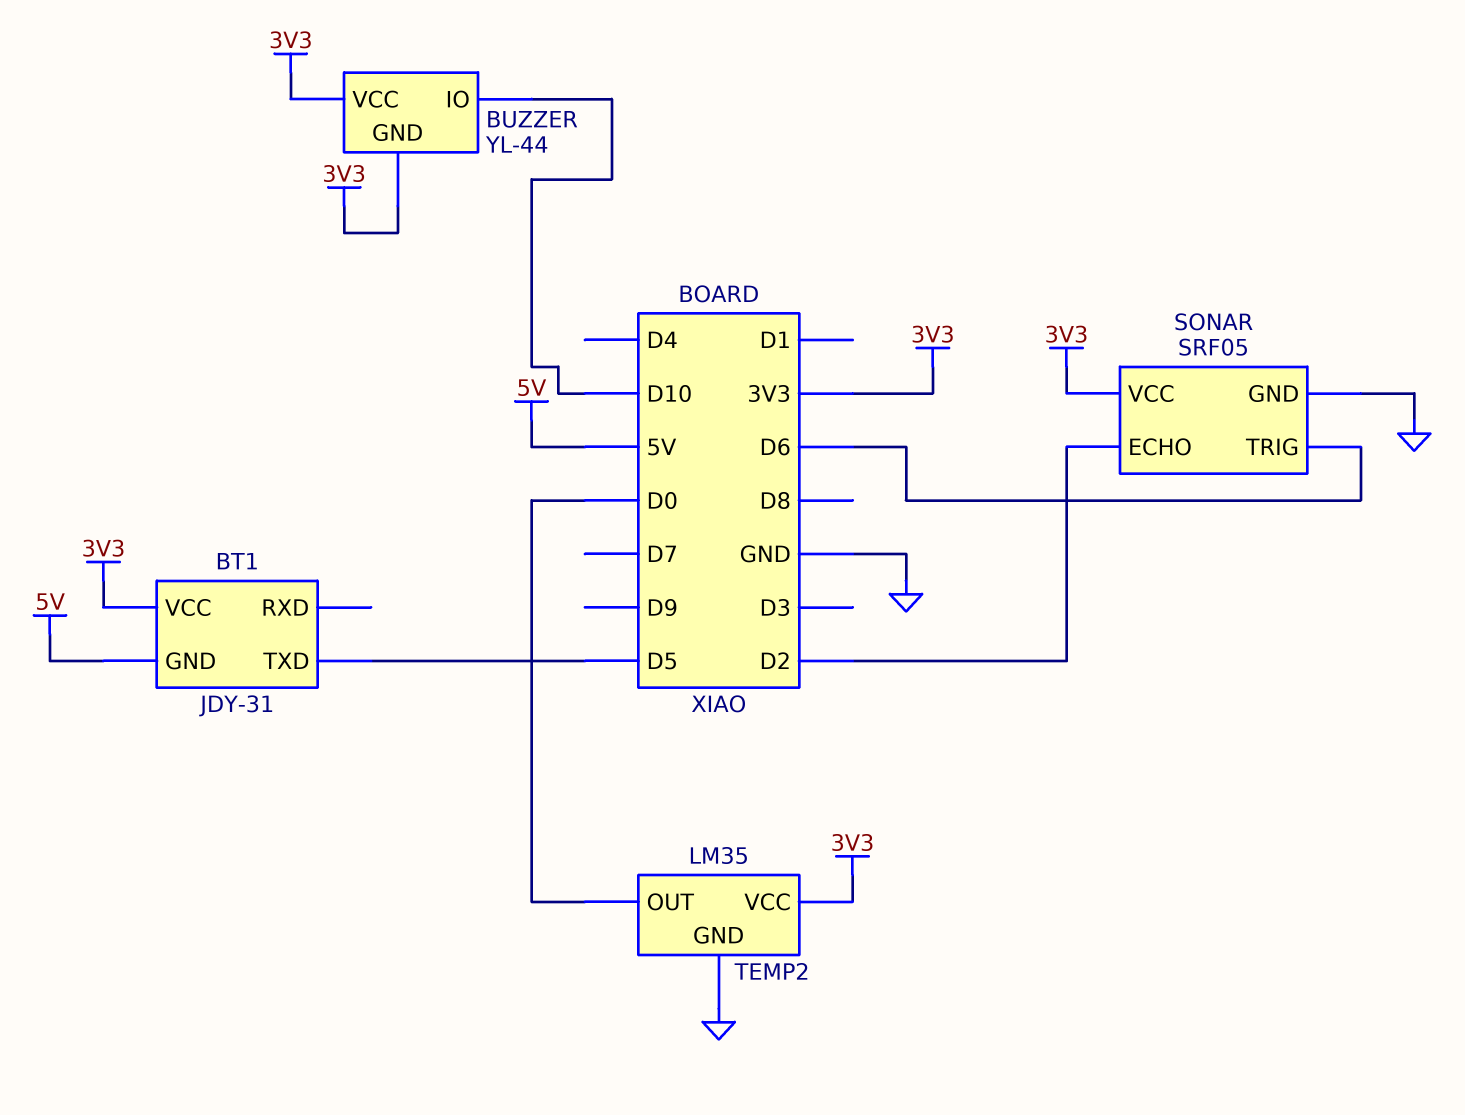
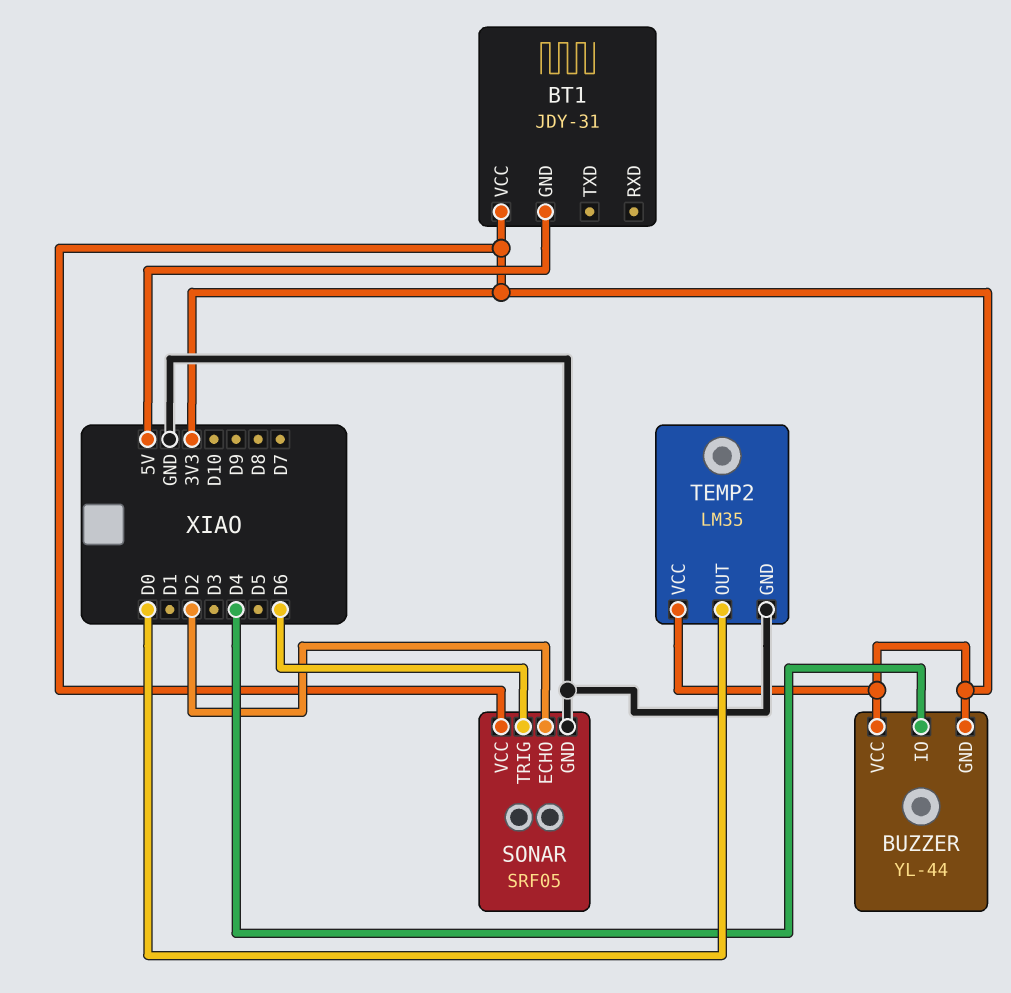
BT1 pin TXD: D5 -> none
BUZZER pin IO: D10 -> D4

